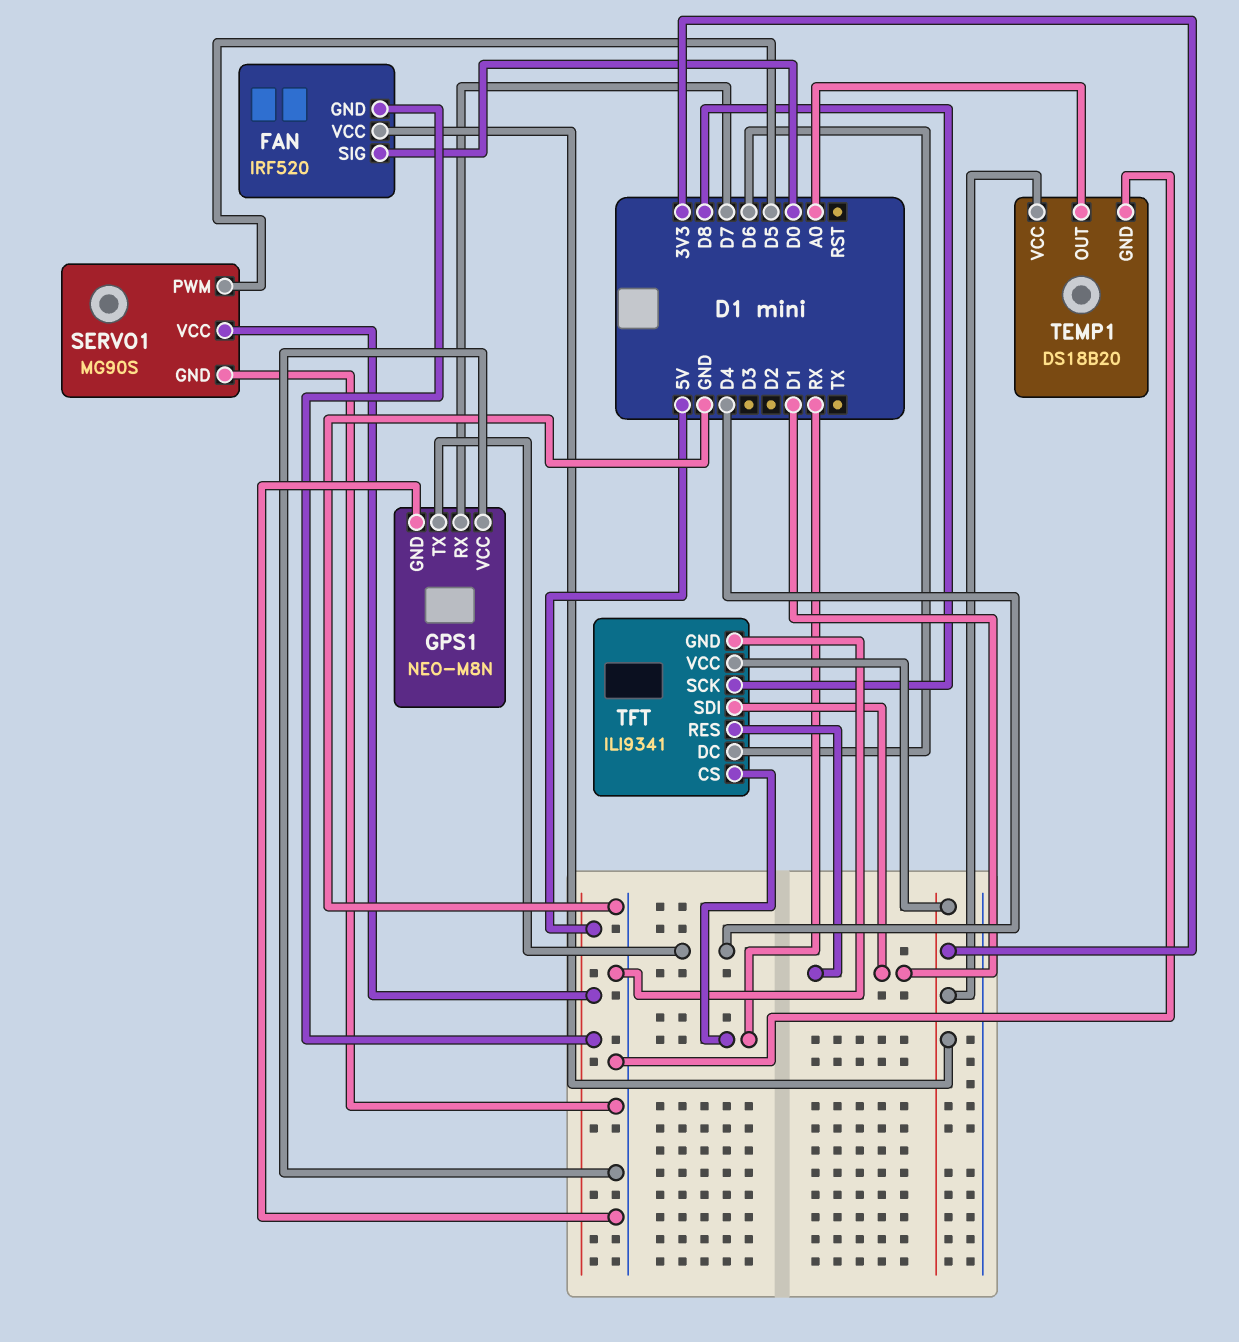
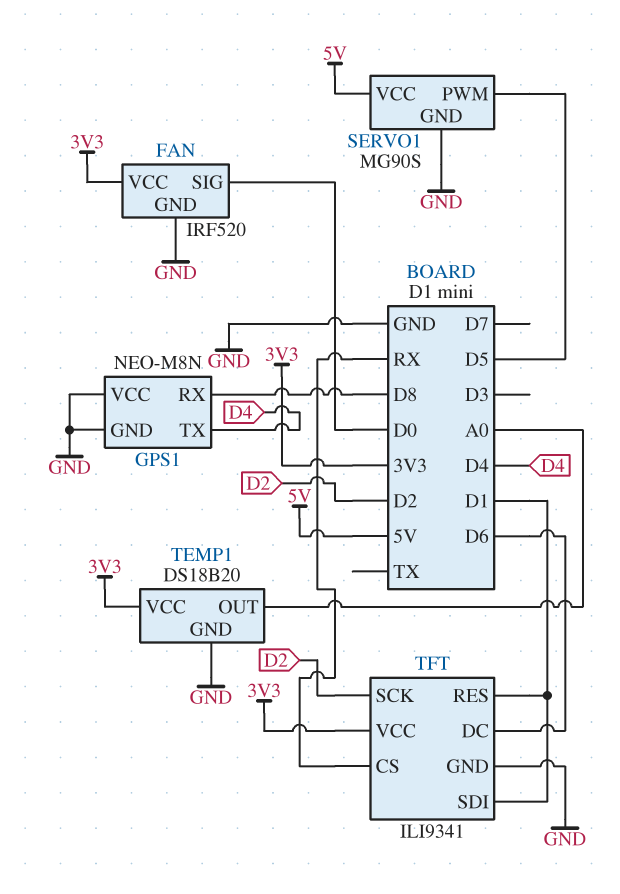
FAN pin GND: 5V -> GND
GPS1 pin RX: D7 -> D8
TFT pin SCK: D8 -> D2

